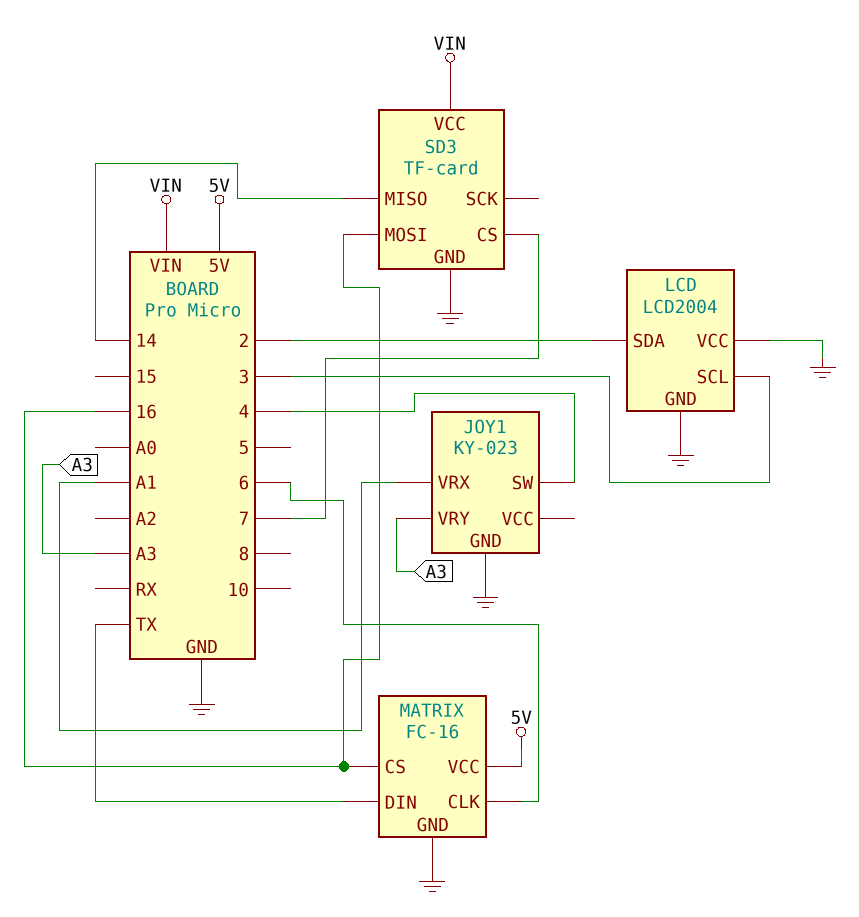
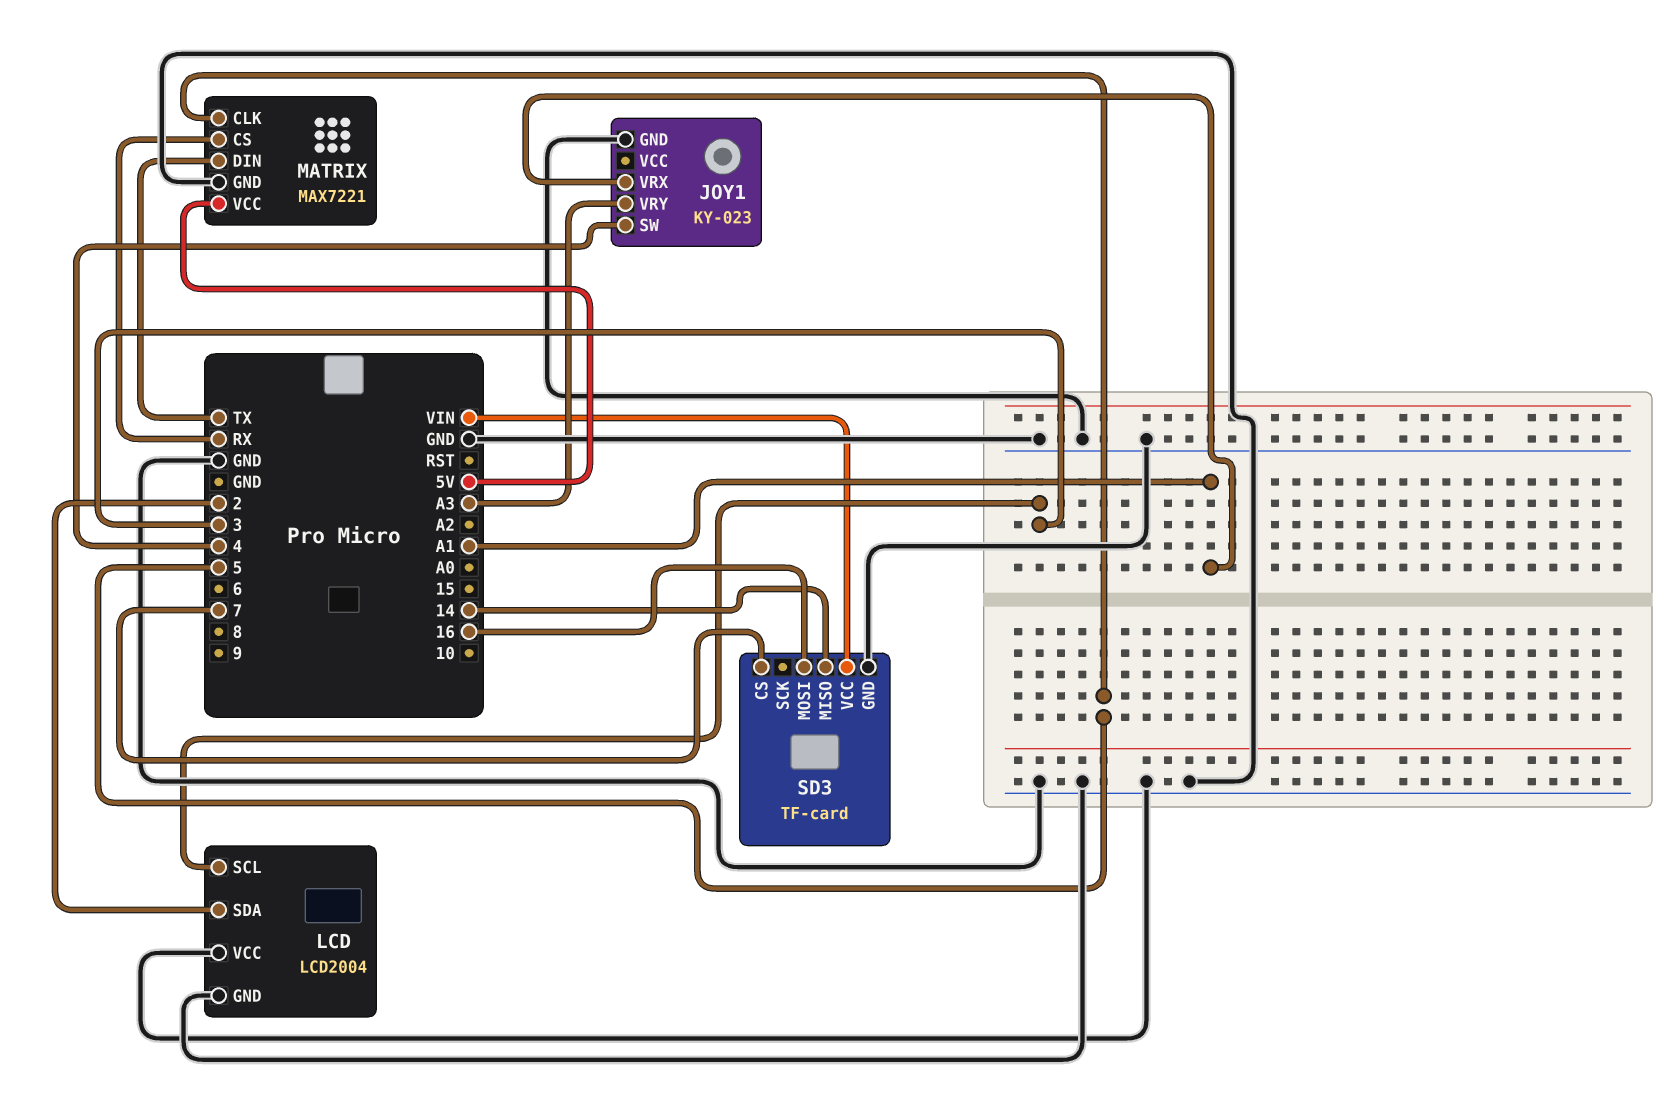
MATRIX: FC-16 -> MAX7221
MATRIX pin CLK: 6 -> 5
MATRIX pin CS: 16 -> RX

